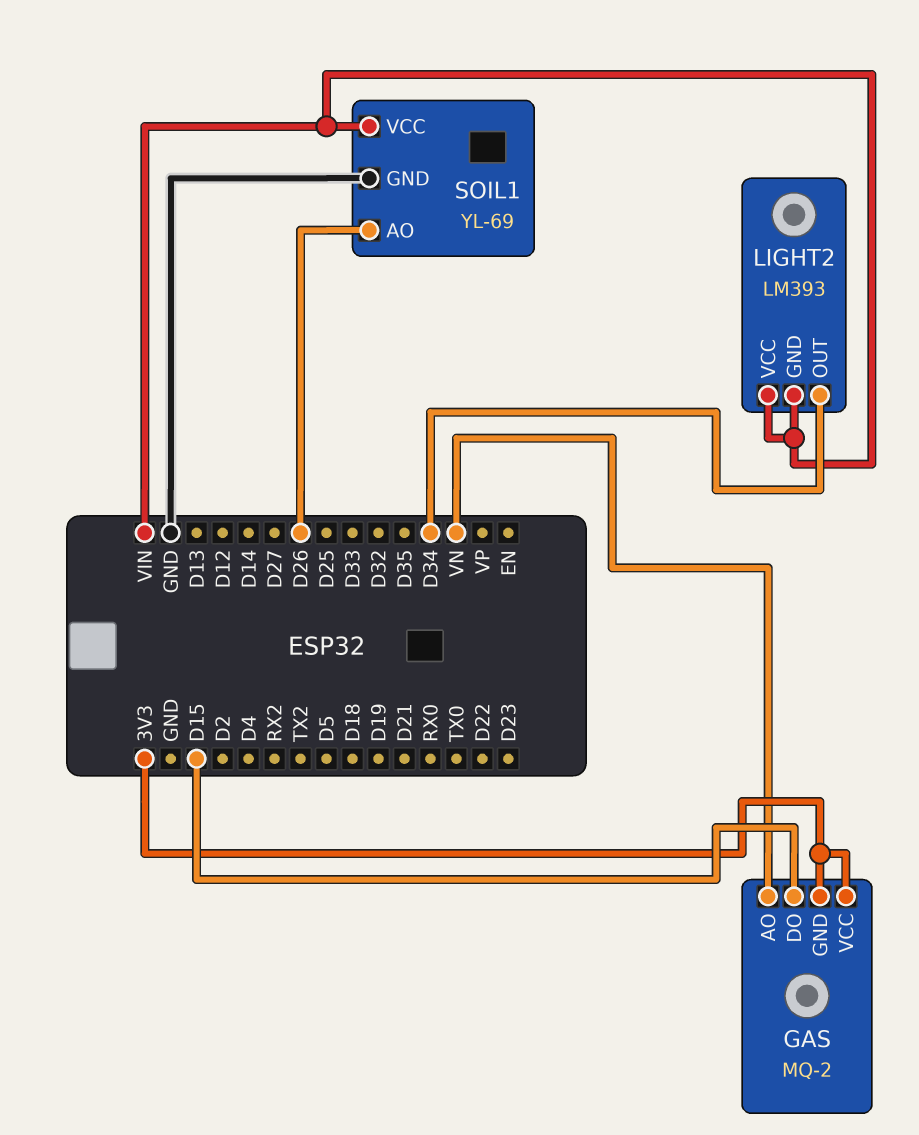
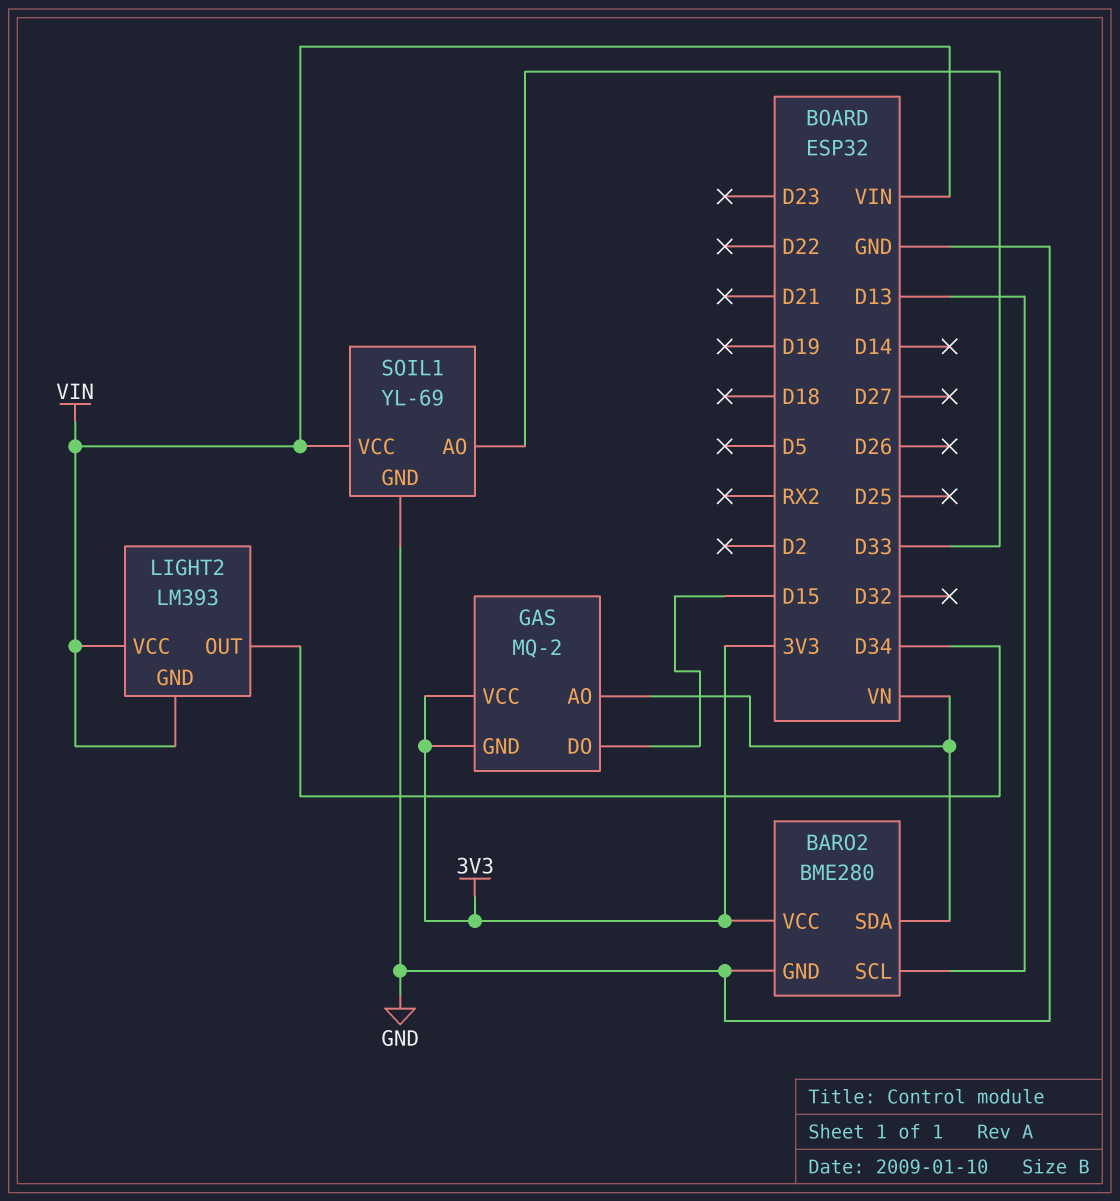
BARO2: none -> BME280
BARO2 pin GND: none -> GND
BARO2 pin SCL: none -> D13
BARO2 pin SDA: none -> VN
BARO2 pin VCC: none -> 3V3
SOIL1 pin AO: D26 -> D33

